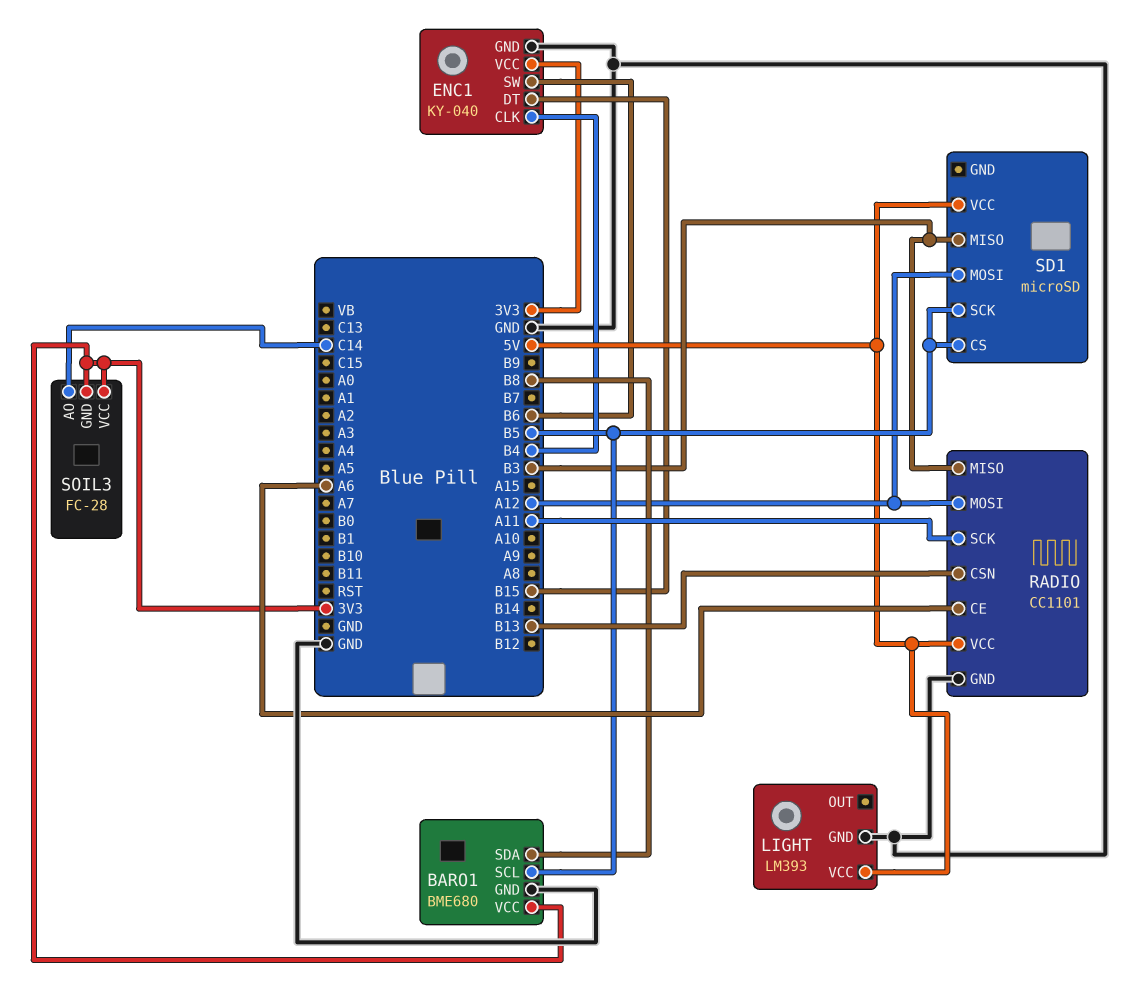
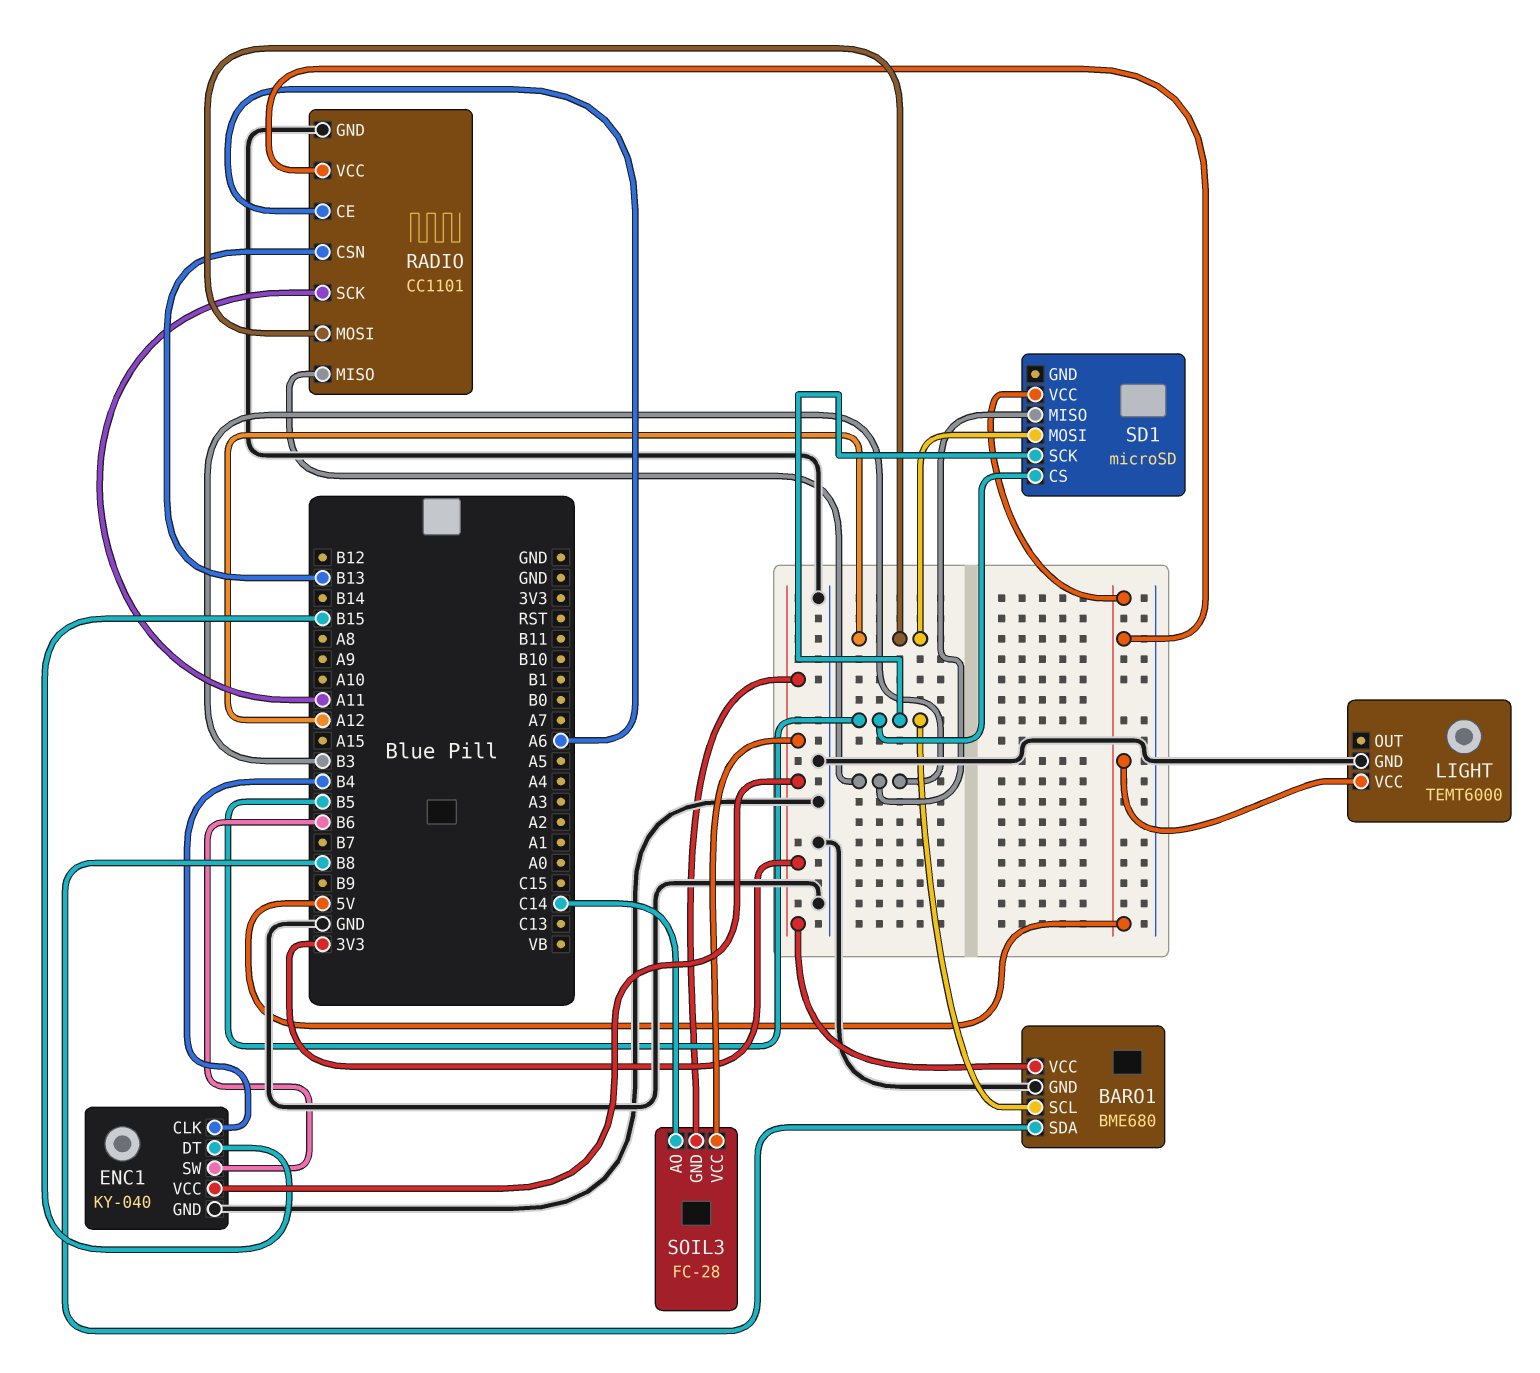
LIGHT: LM393 -> TEMT6000

